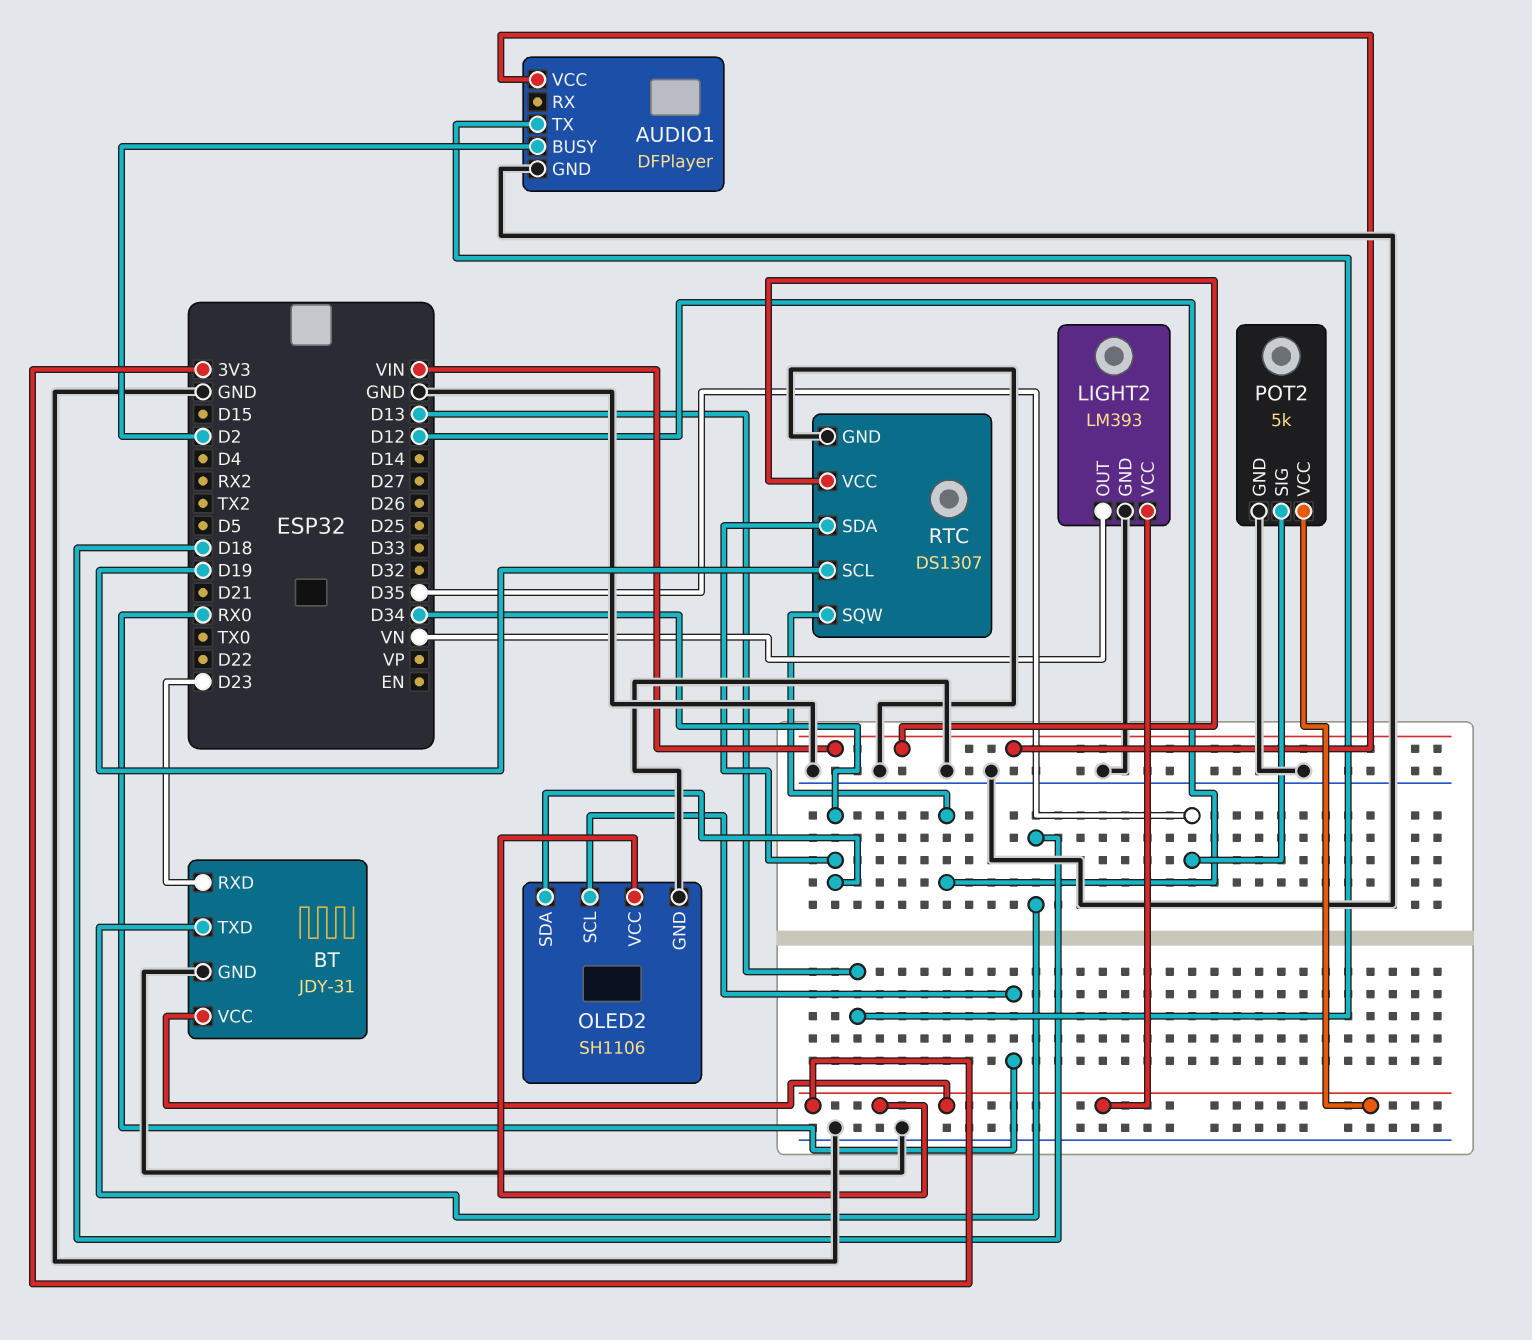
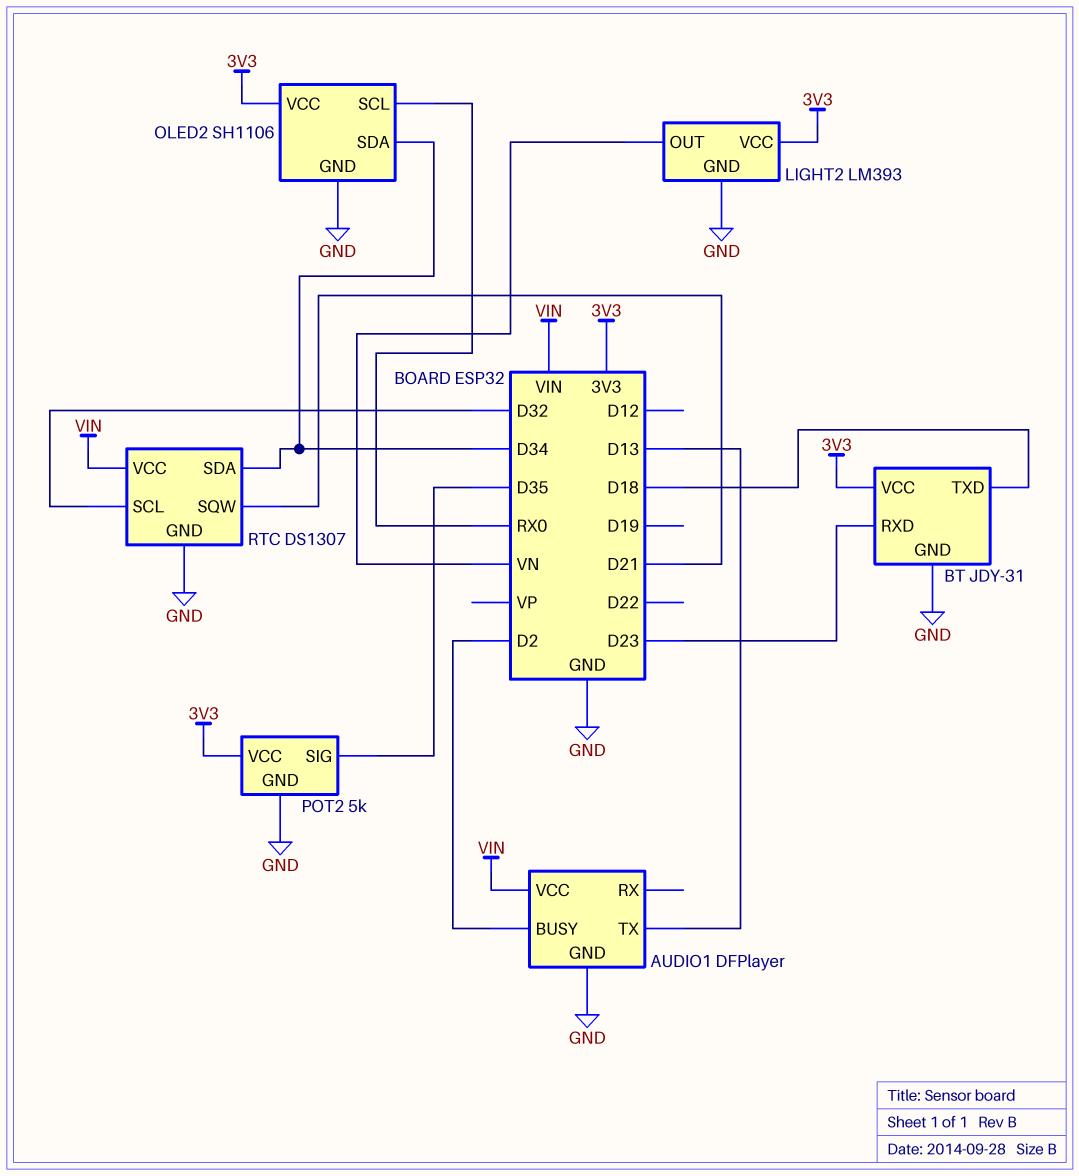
RTC pin SCL: D19 -> D32
RTC pin SQW: D12 -> D21

